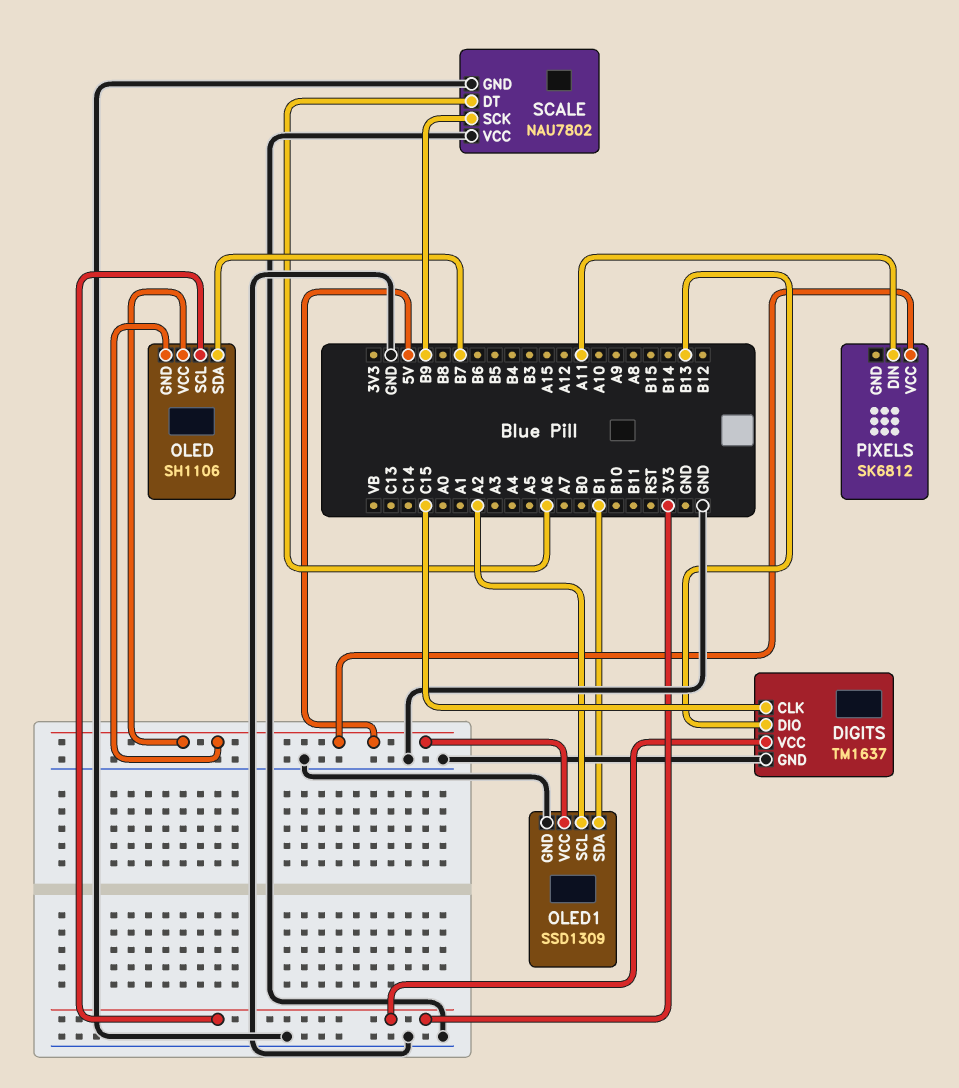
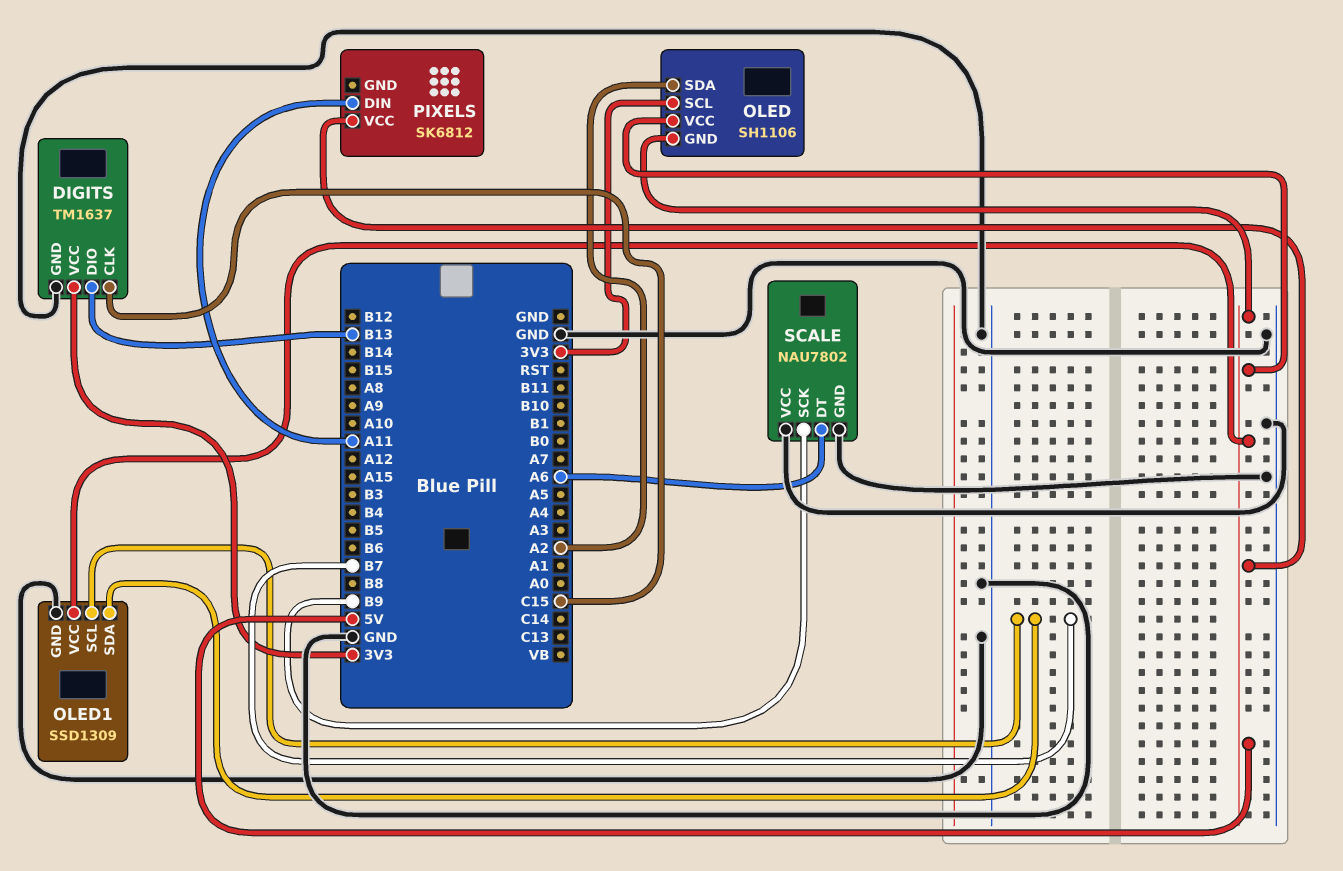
OLED pin SDA: B7 -> A2
OLED1 pin SCL: A2 -> B7
OLED1 pin SDA: B1 -> B7

